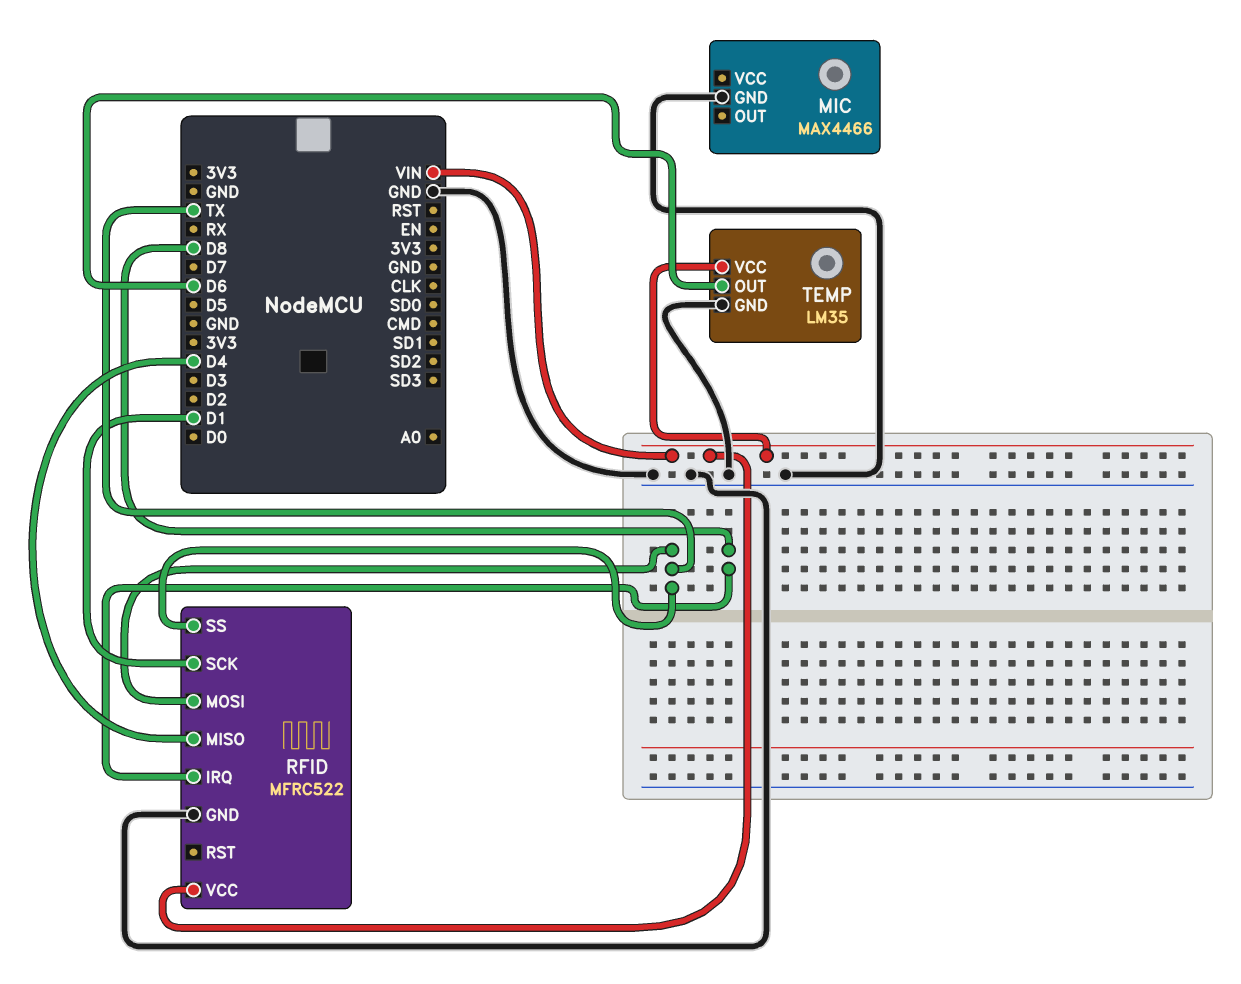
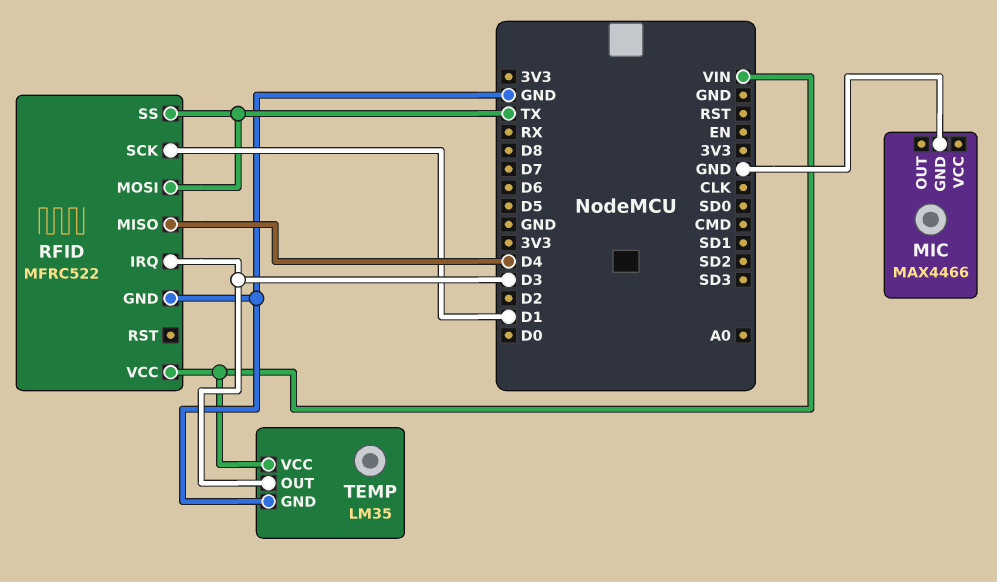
RFID pin IRQ: D8 -> D3
TEMP pin OUT: D6 -> D3

